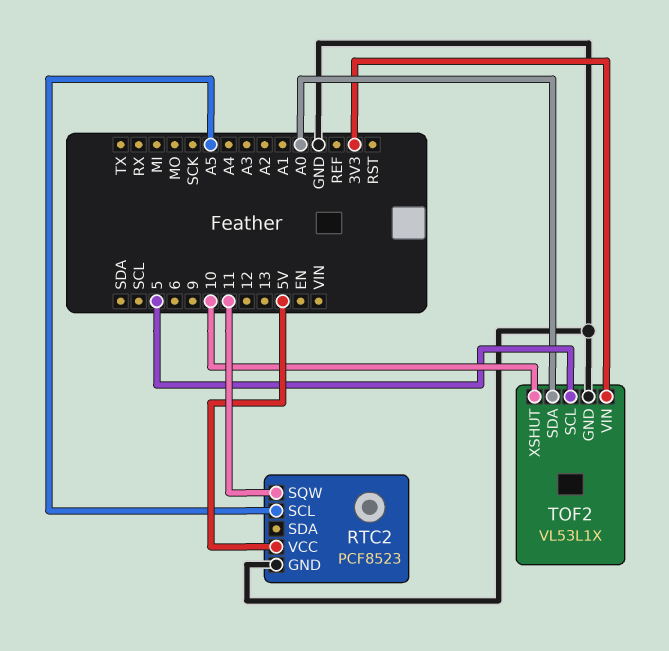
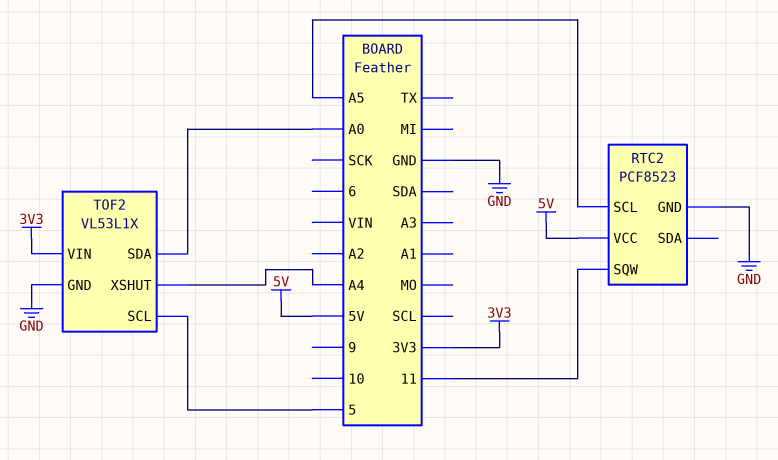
TOF2 pin XSHUT: 10 -> A4

